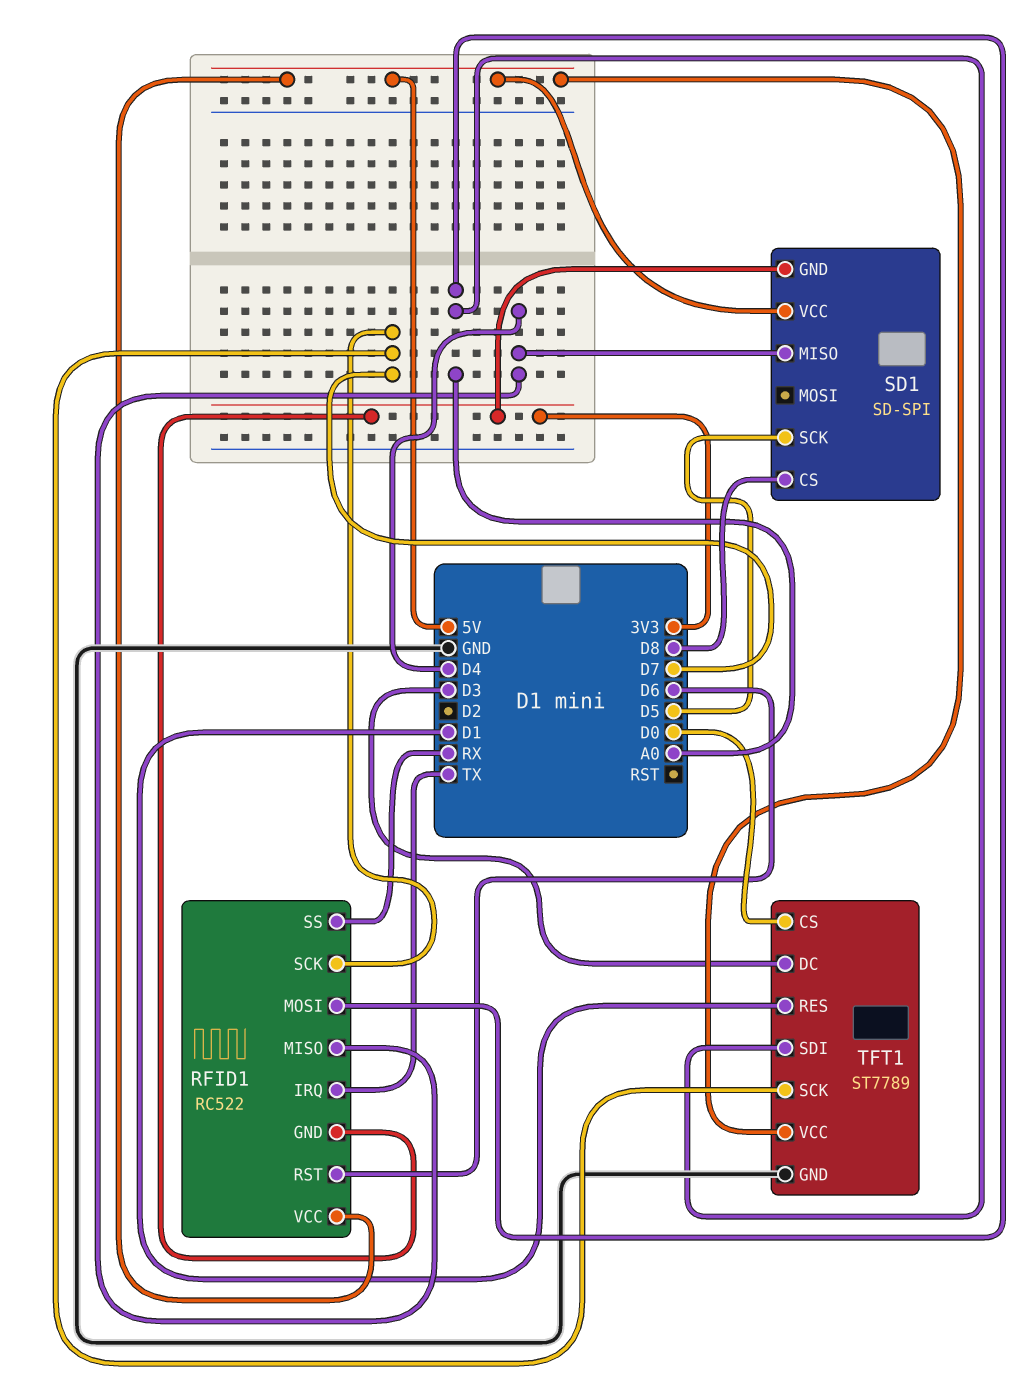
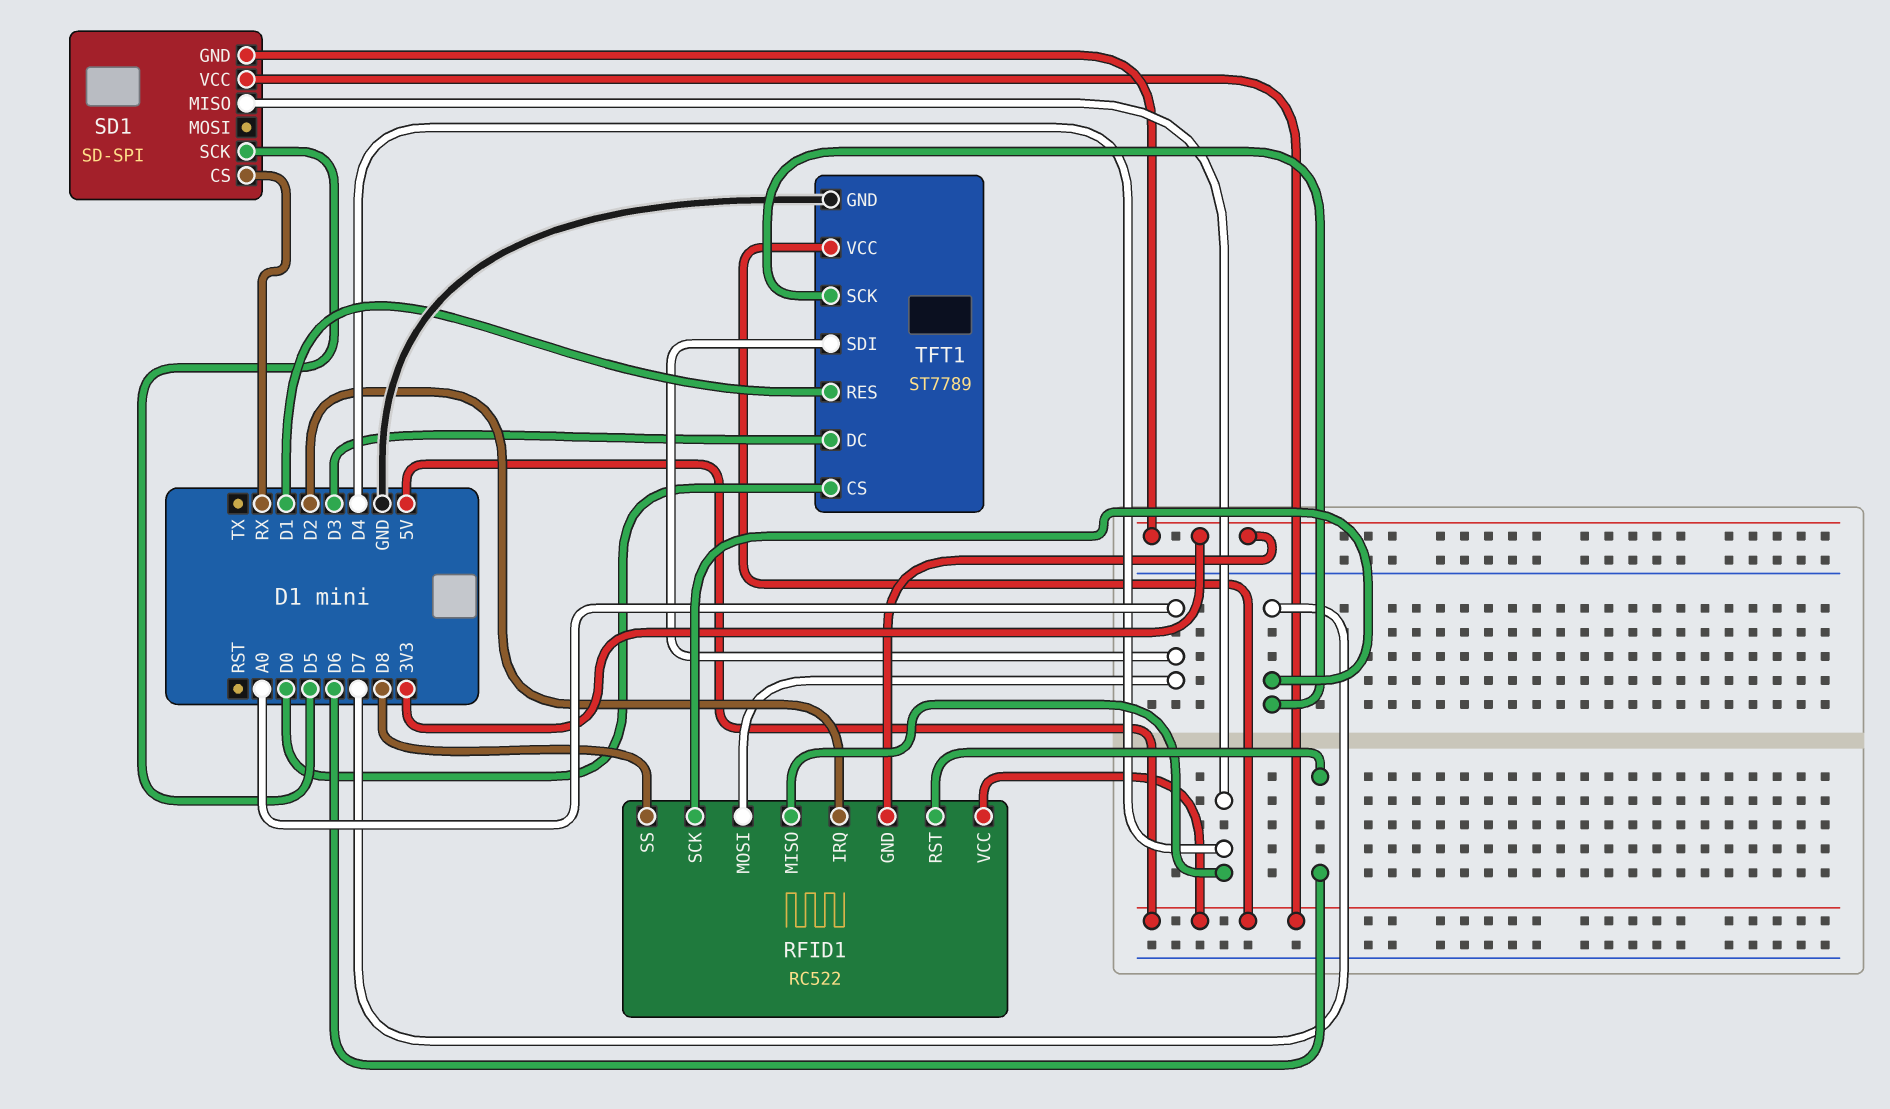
RFID1 pin IRQ: TX -> D2
RFID1 pin SS: RX -> D8
SD1 pin CS: D8 -> RX

